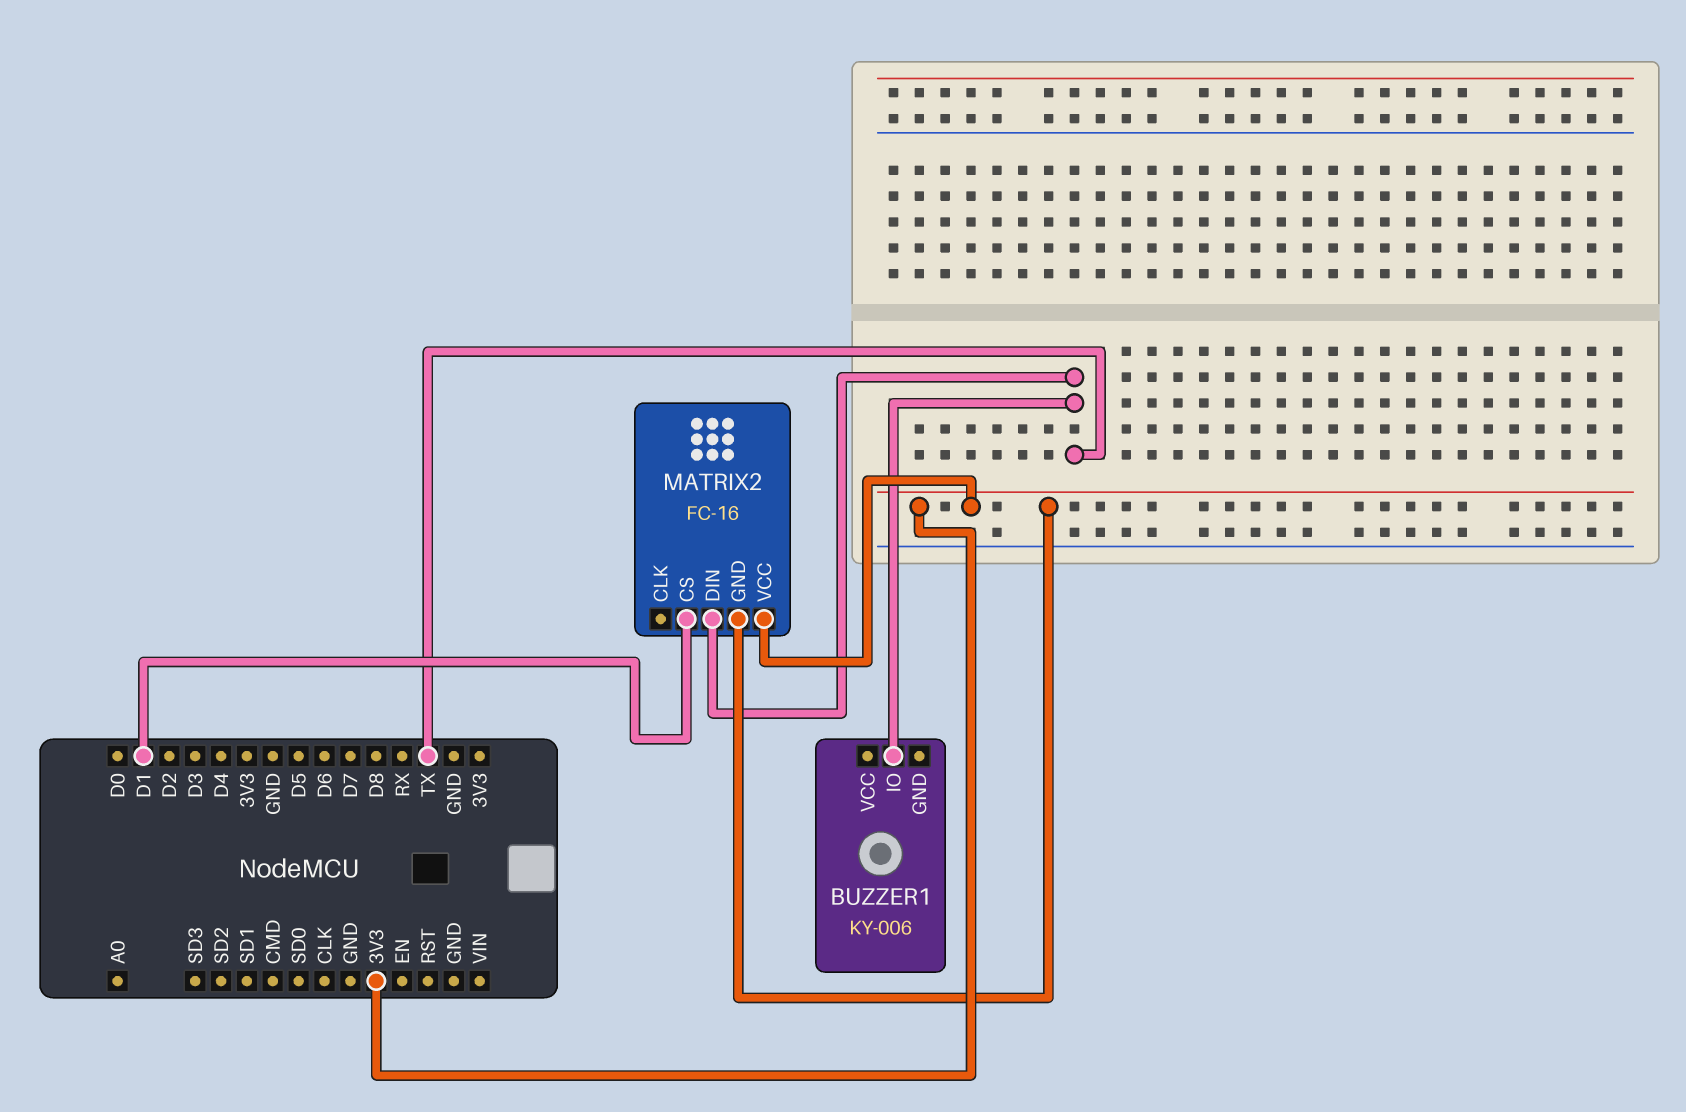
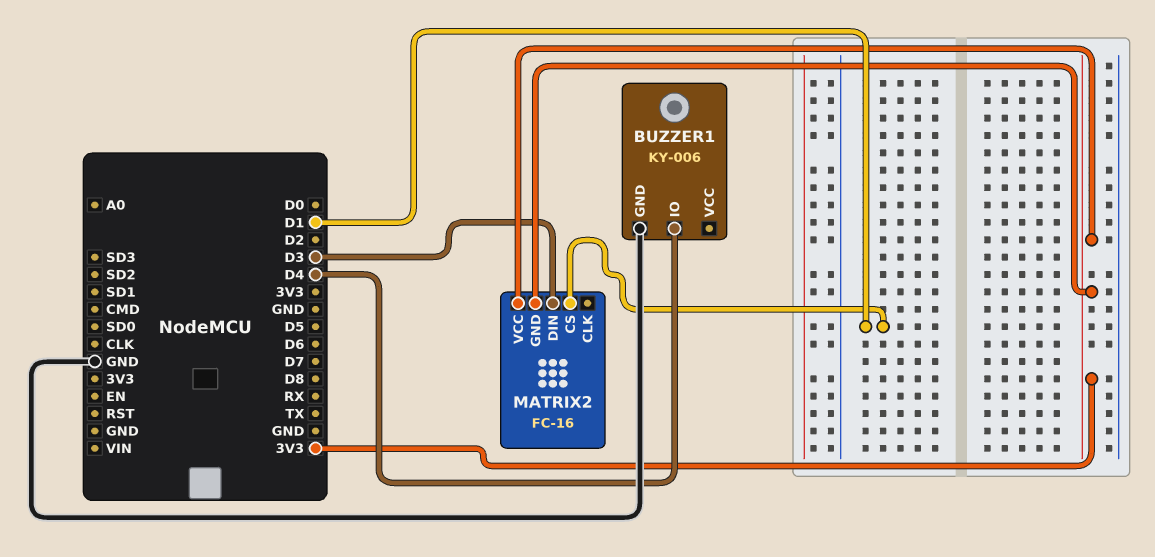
BUZZER1 pin GND: none -> GND
BUZZER1 pin IO: TX -> D4
MATRIX2 pin DIN: TX -> D3

